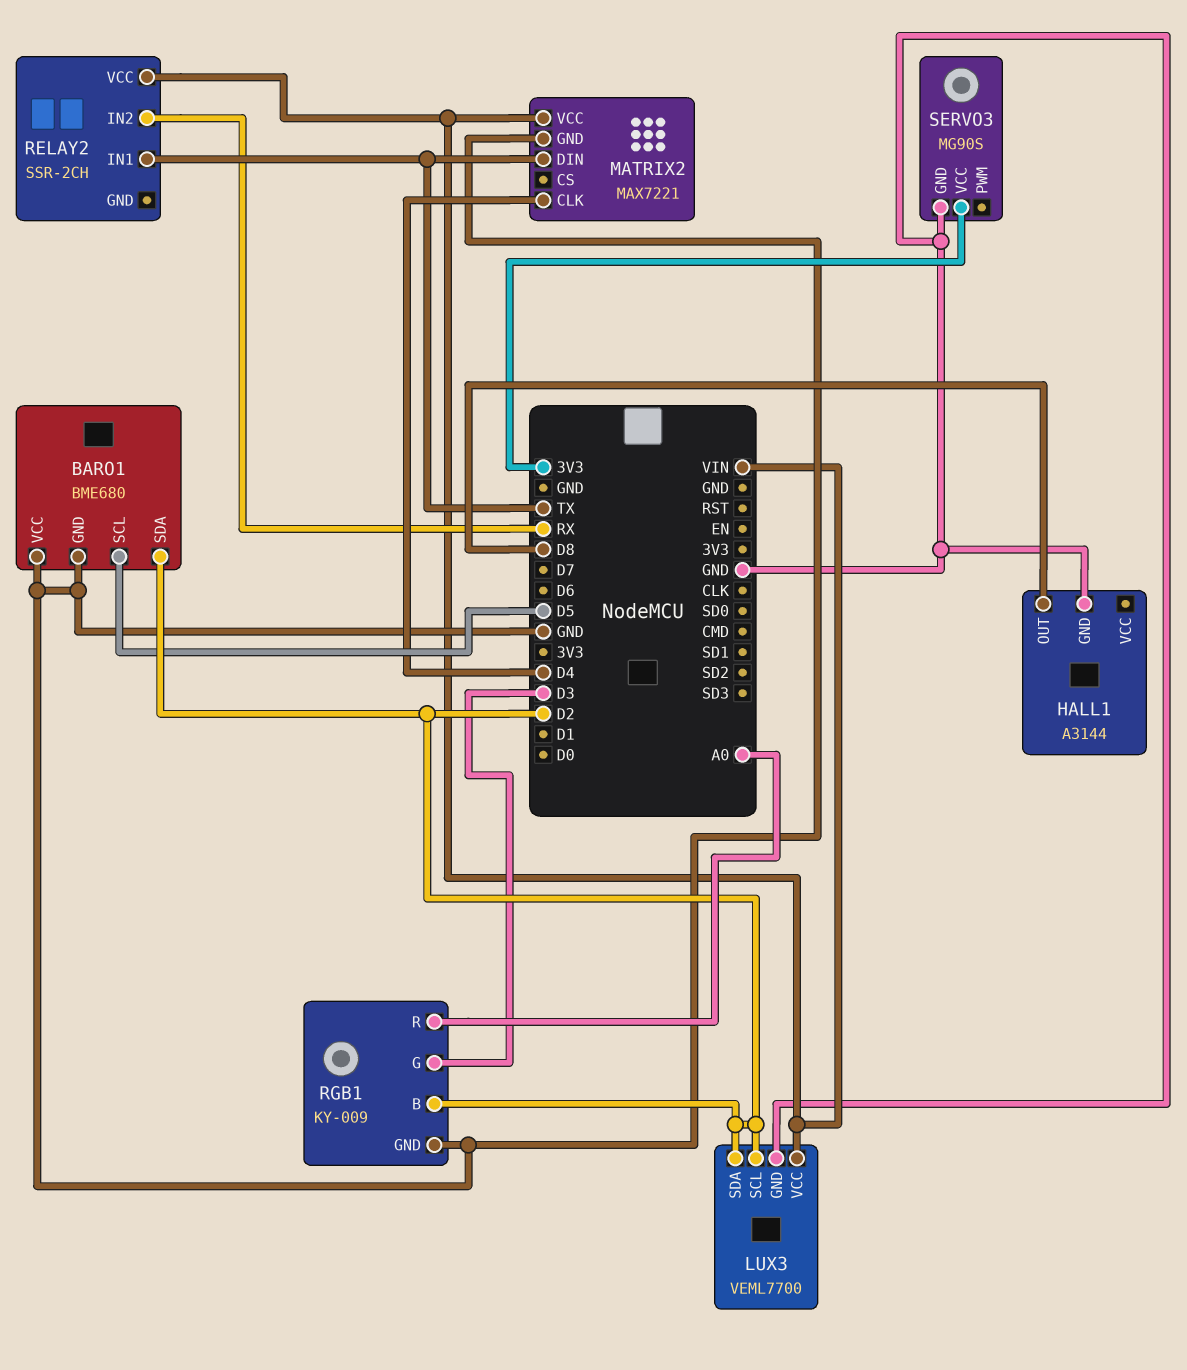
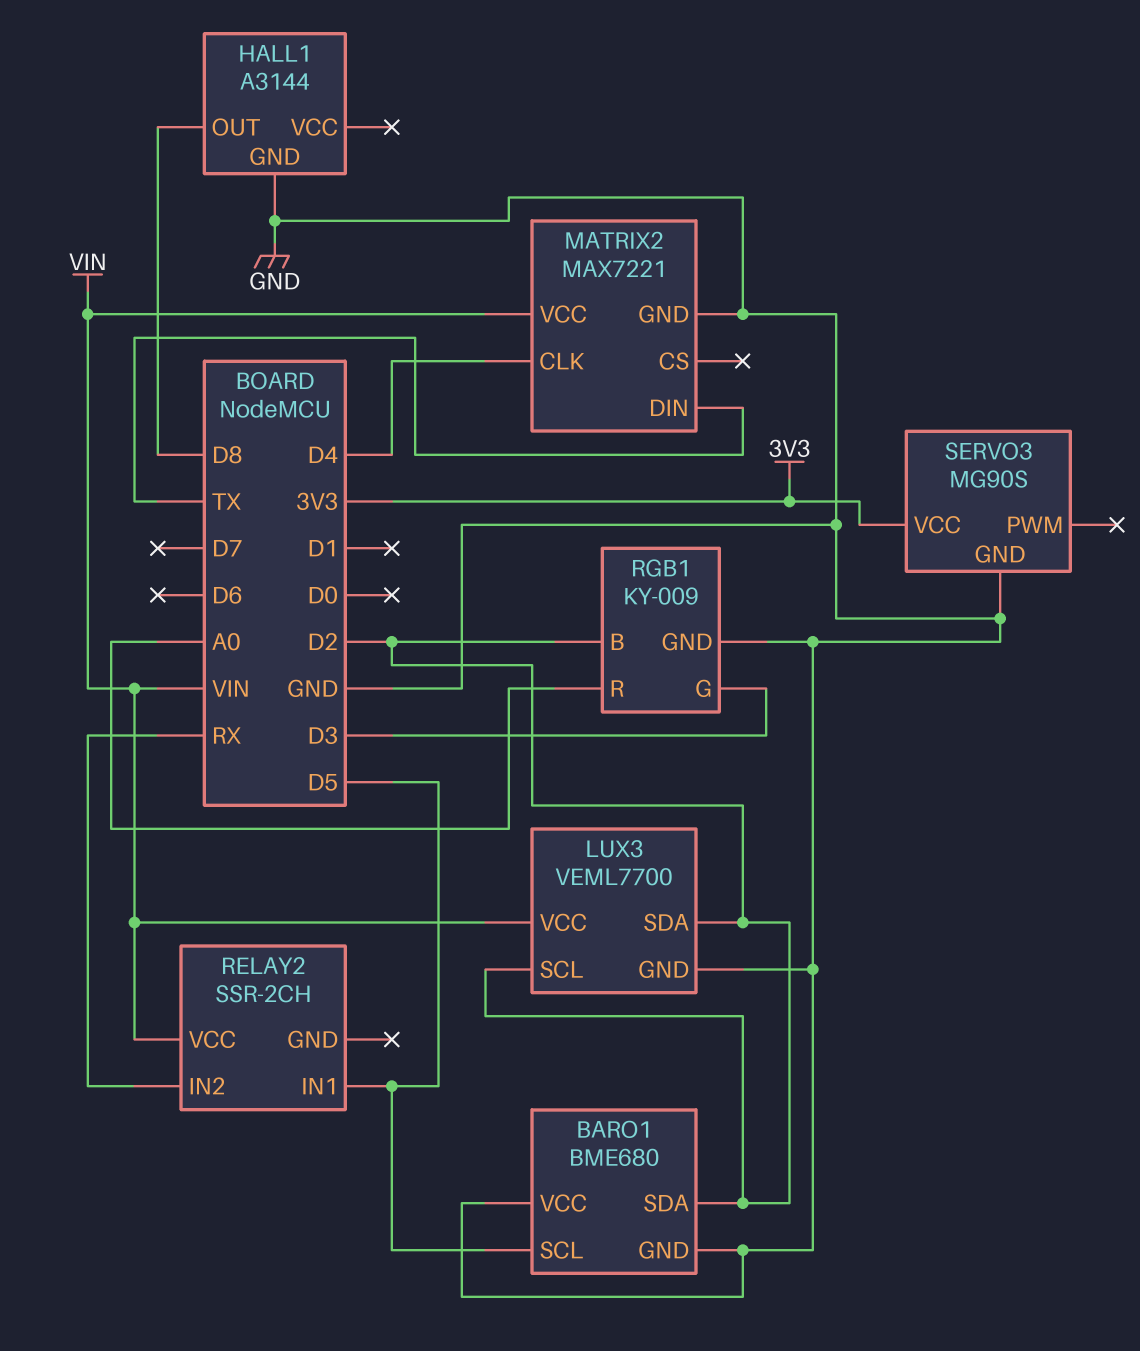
RELAY2 pin IN1: TX -> D5

